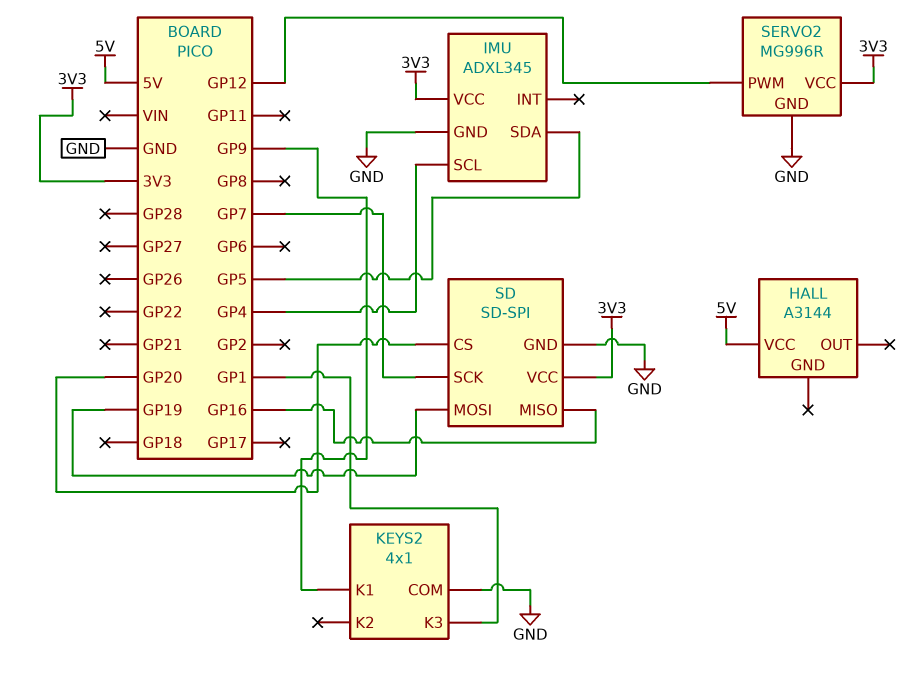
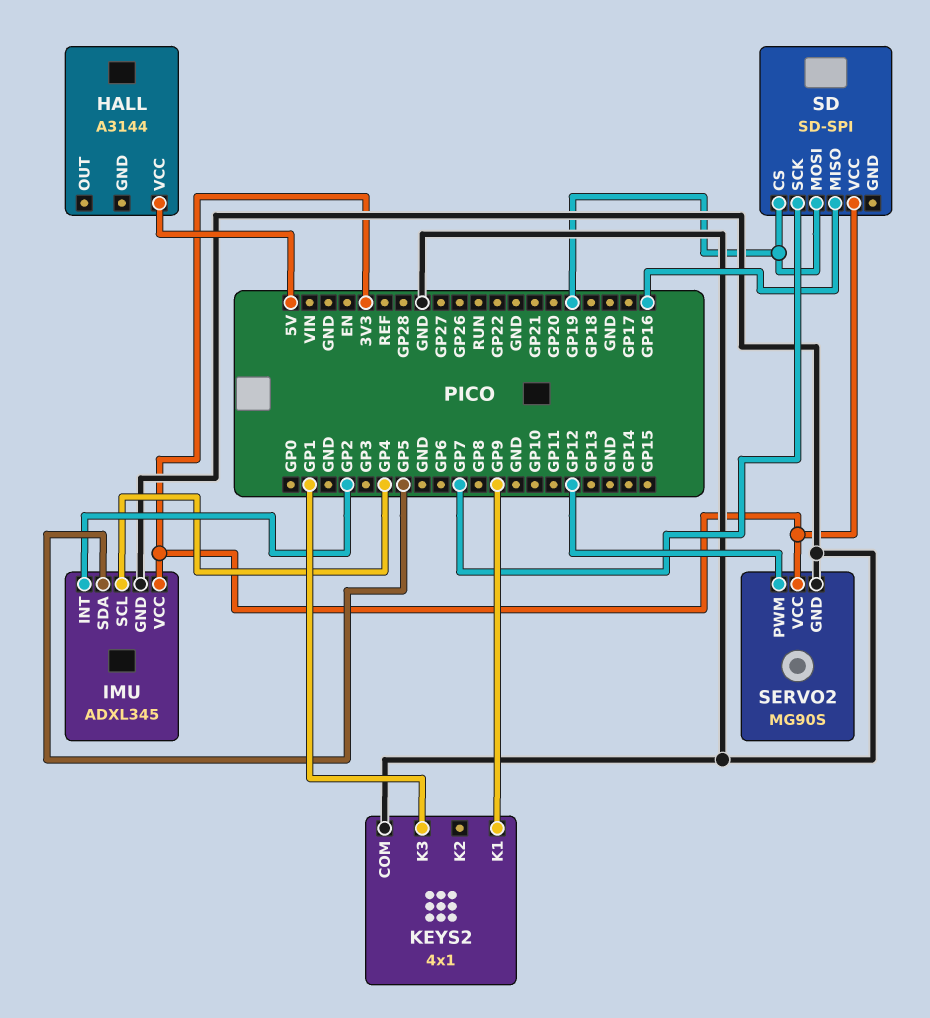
IMU pin INT: none -> GP2
SD pin CS: GP20 -> GP19
SD pin GND: GND -> none
SERVO2: MG996R -> MG90S

